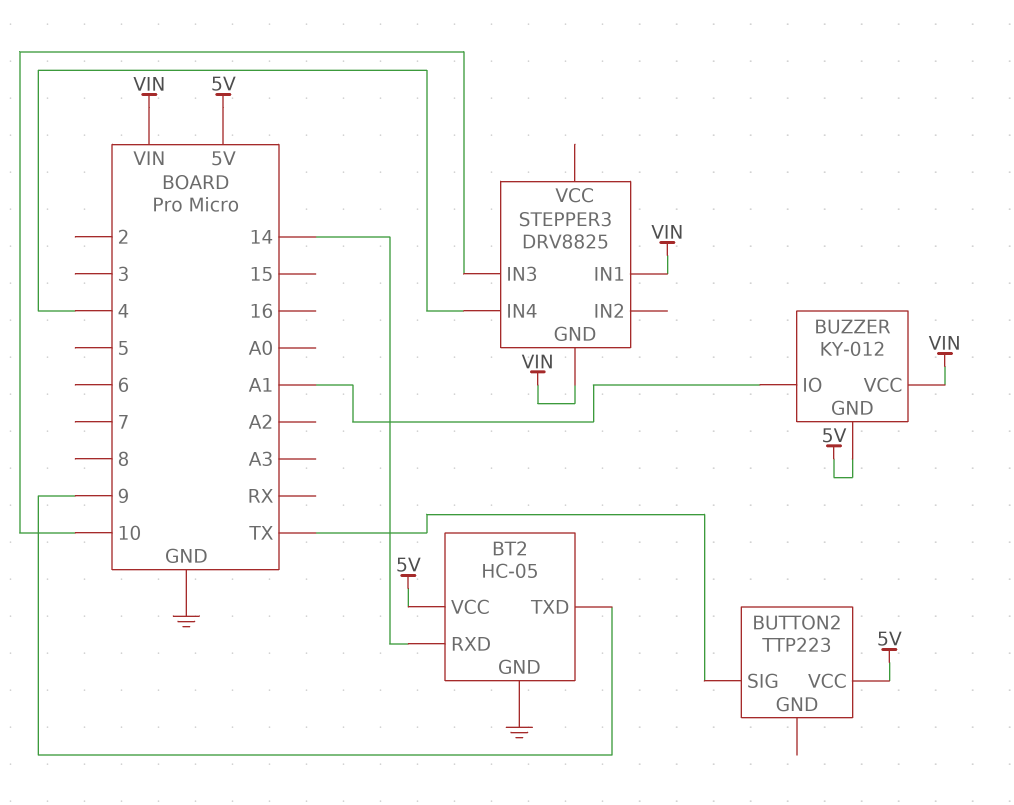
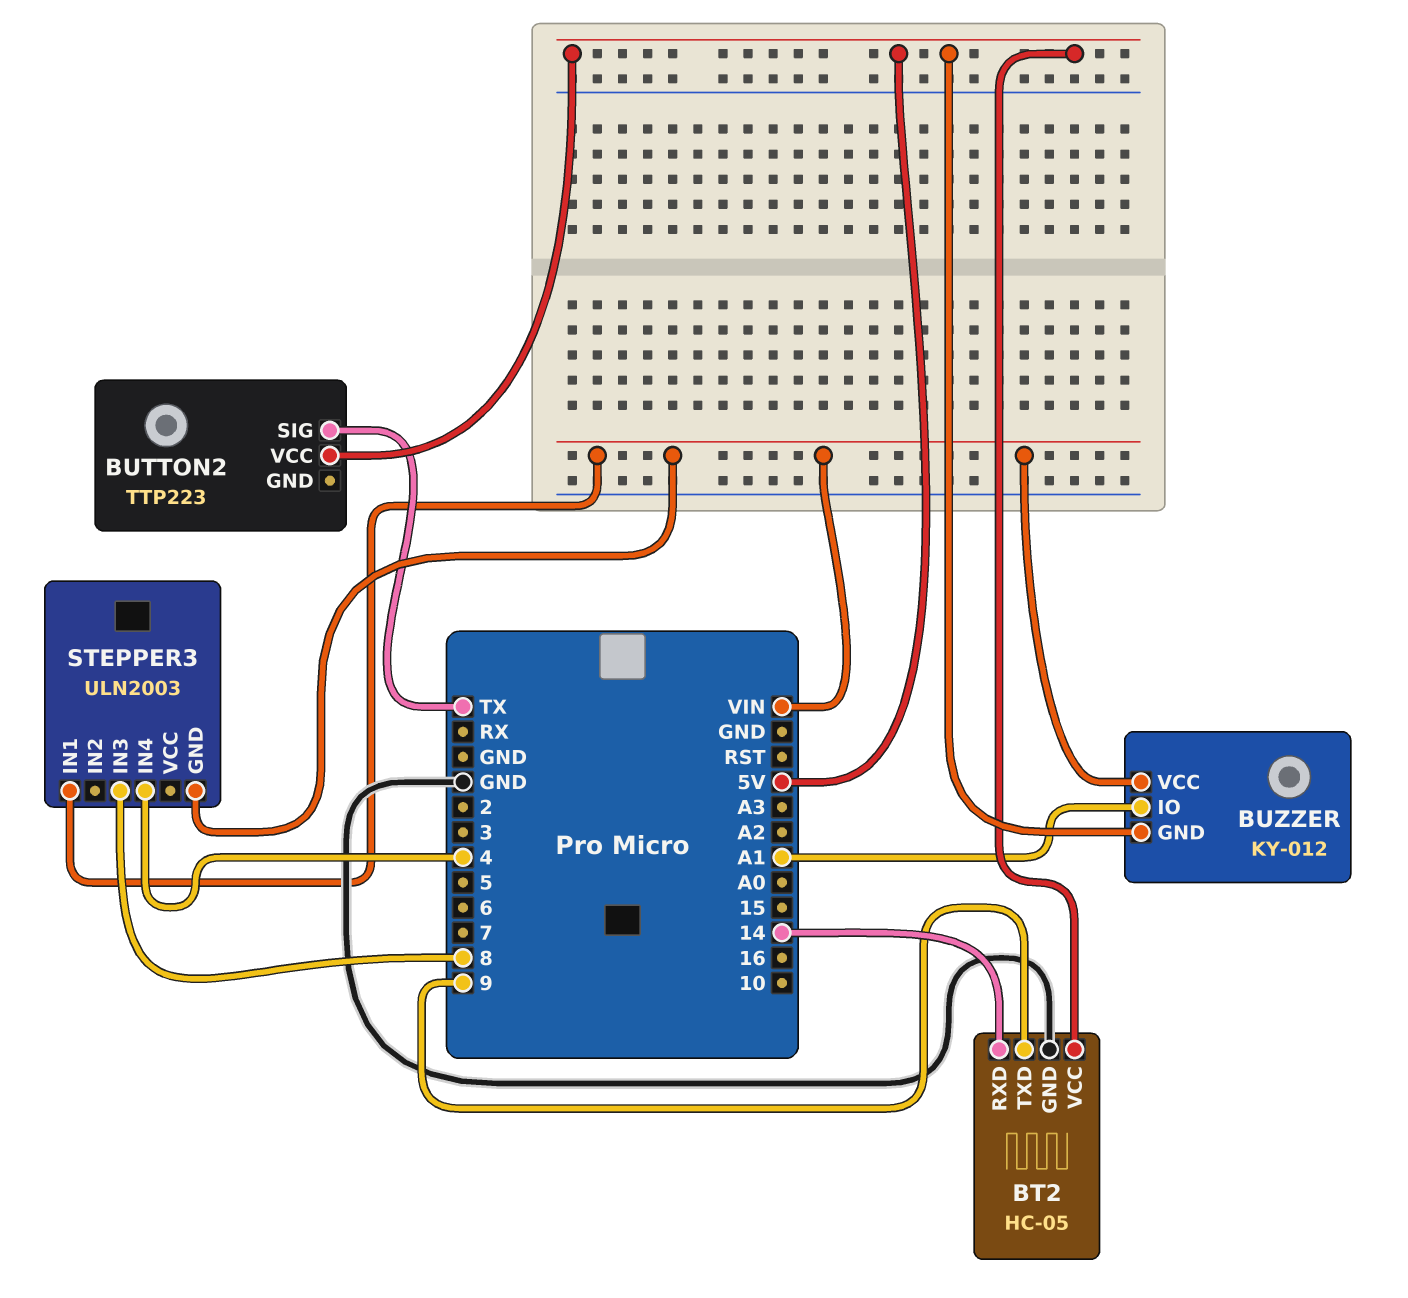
STEPPER3: DRV8825 -> ULN2003
STEPPER3 pin IN3: 10 -> 8

